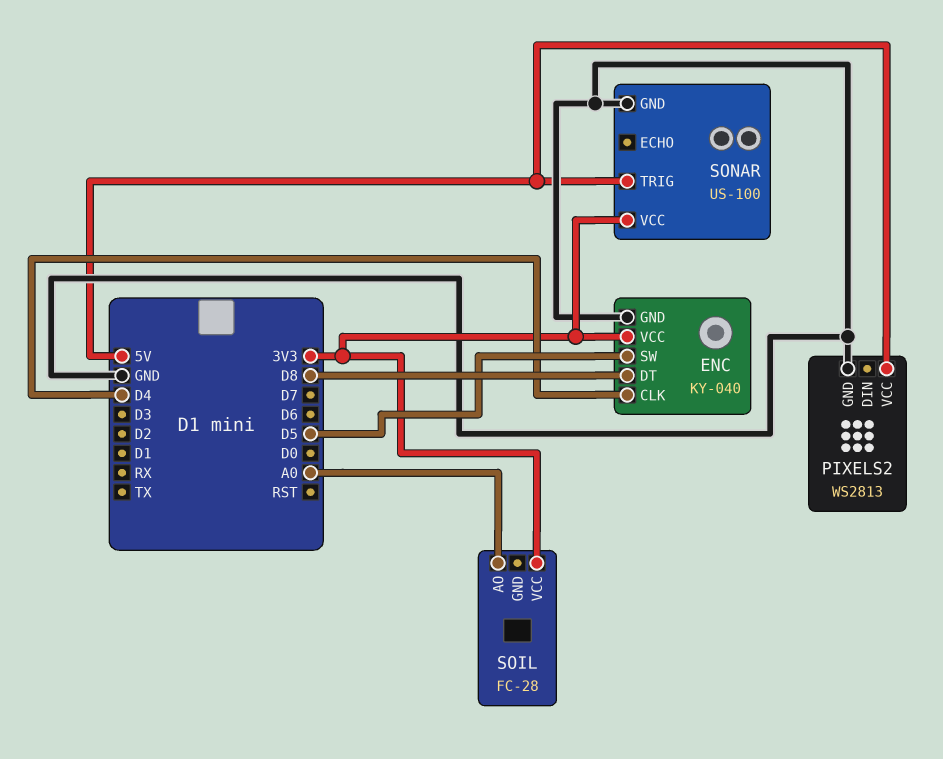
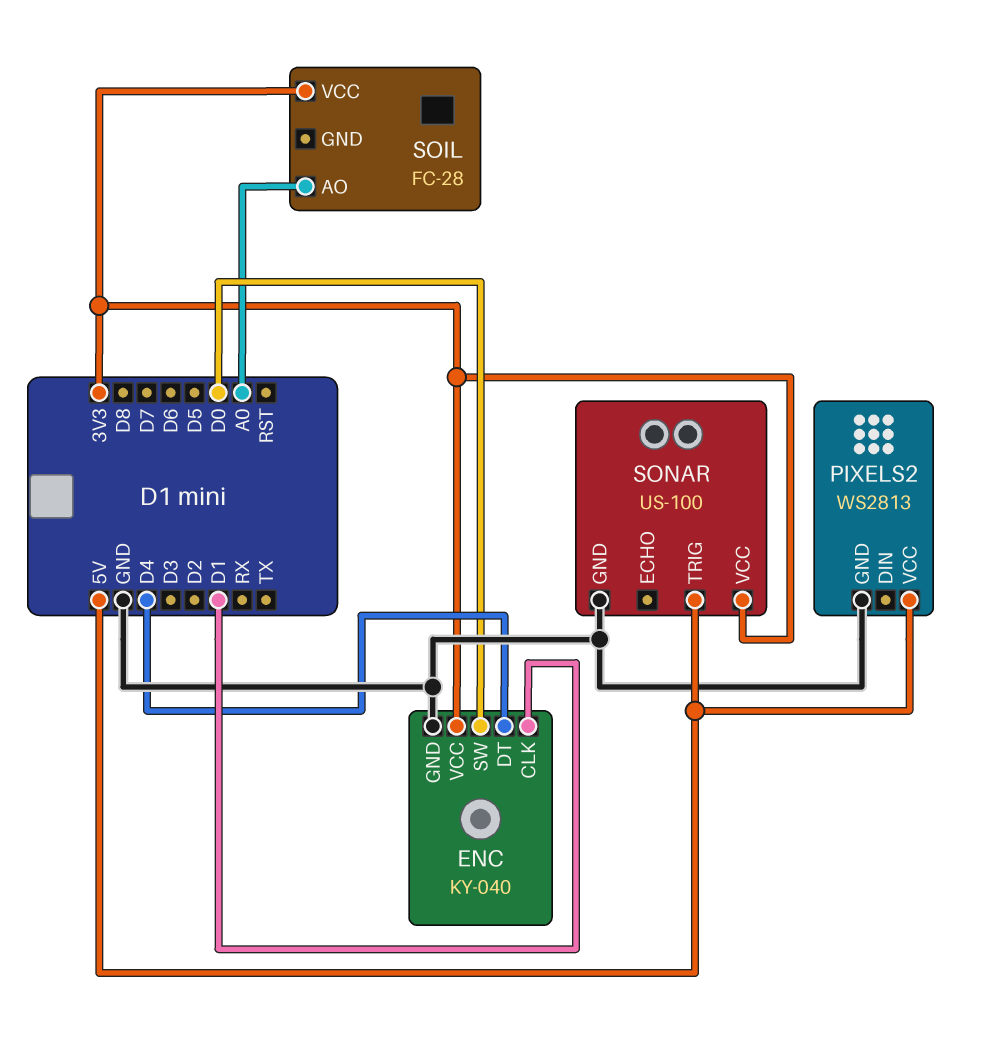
ENC pin CLK: D4 -> D1
ENC pin DT: D8 -> D4
ENC pin SW: D5 -> D0

